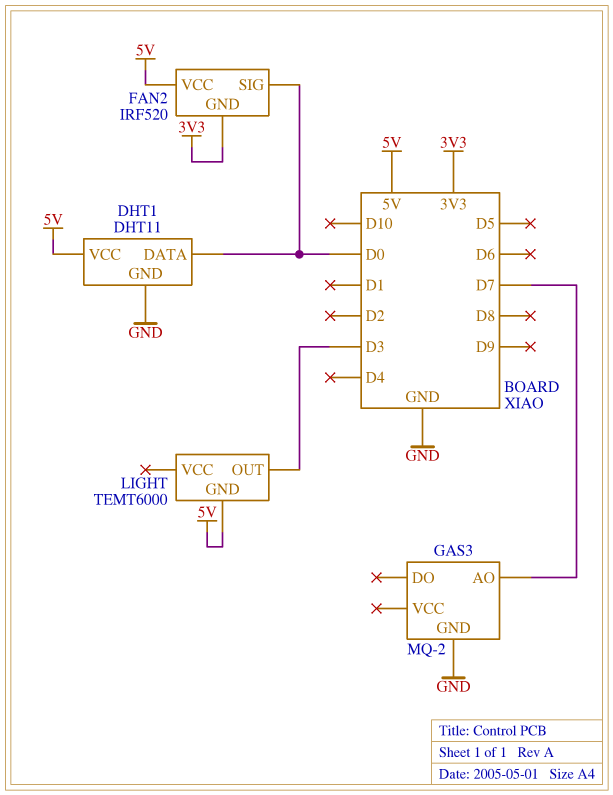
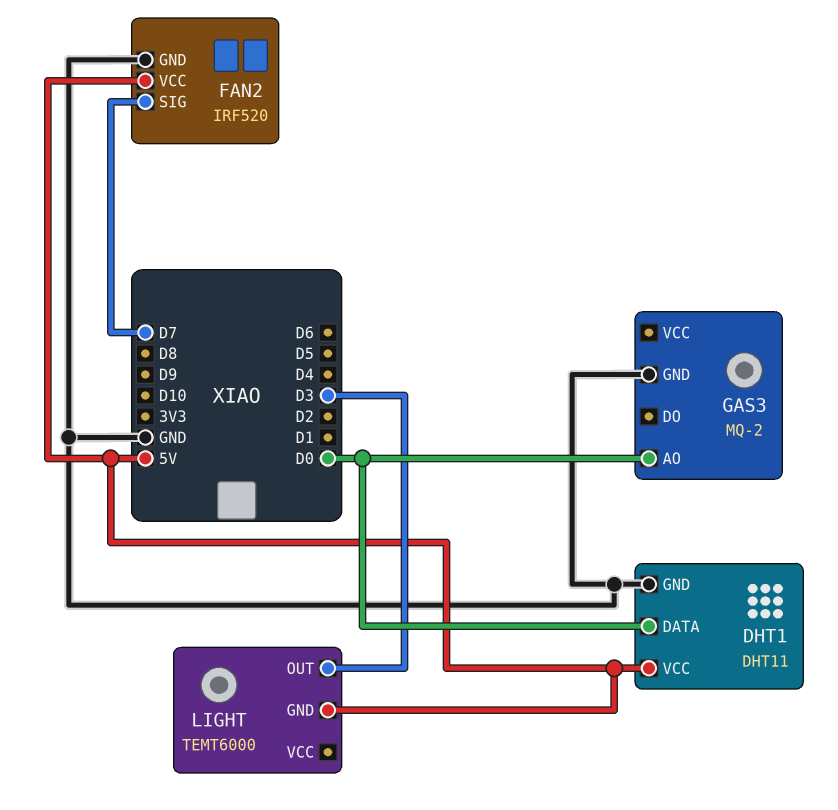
FAN2 pin GND: 3V3 -> GND
FAN2 pin SIG: D0 -> D7
GAS3 pin AO: D7 -> D0

